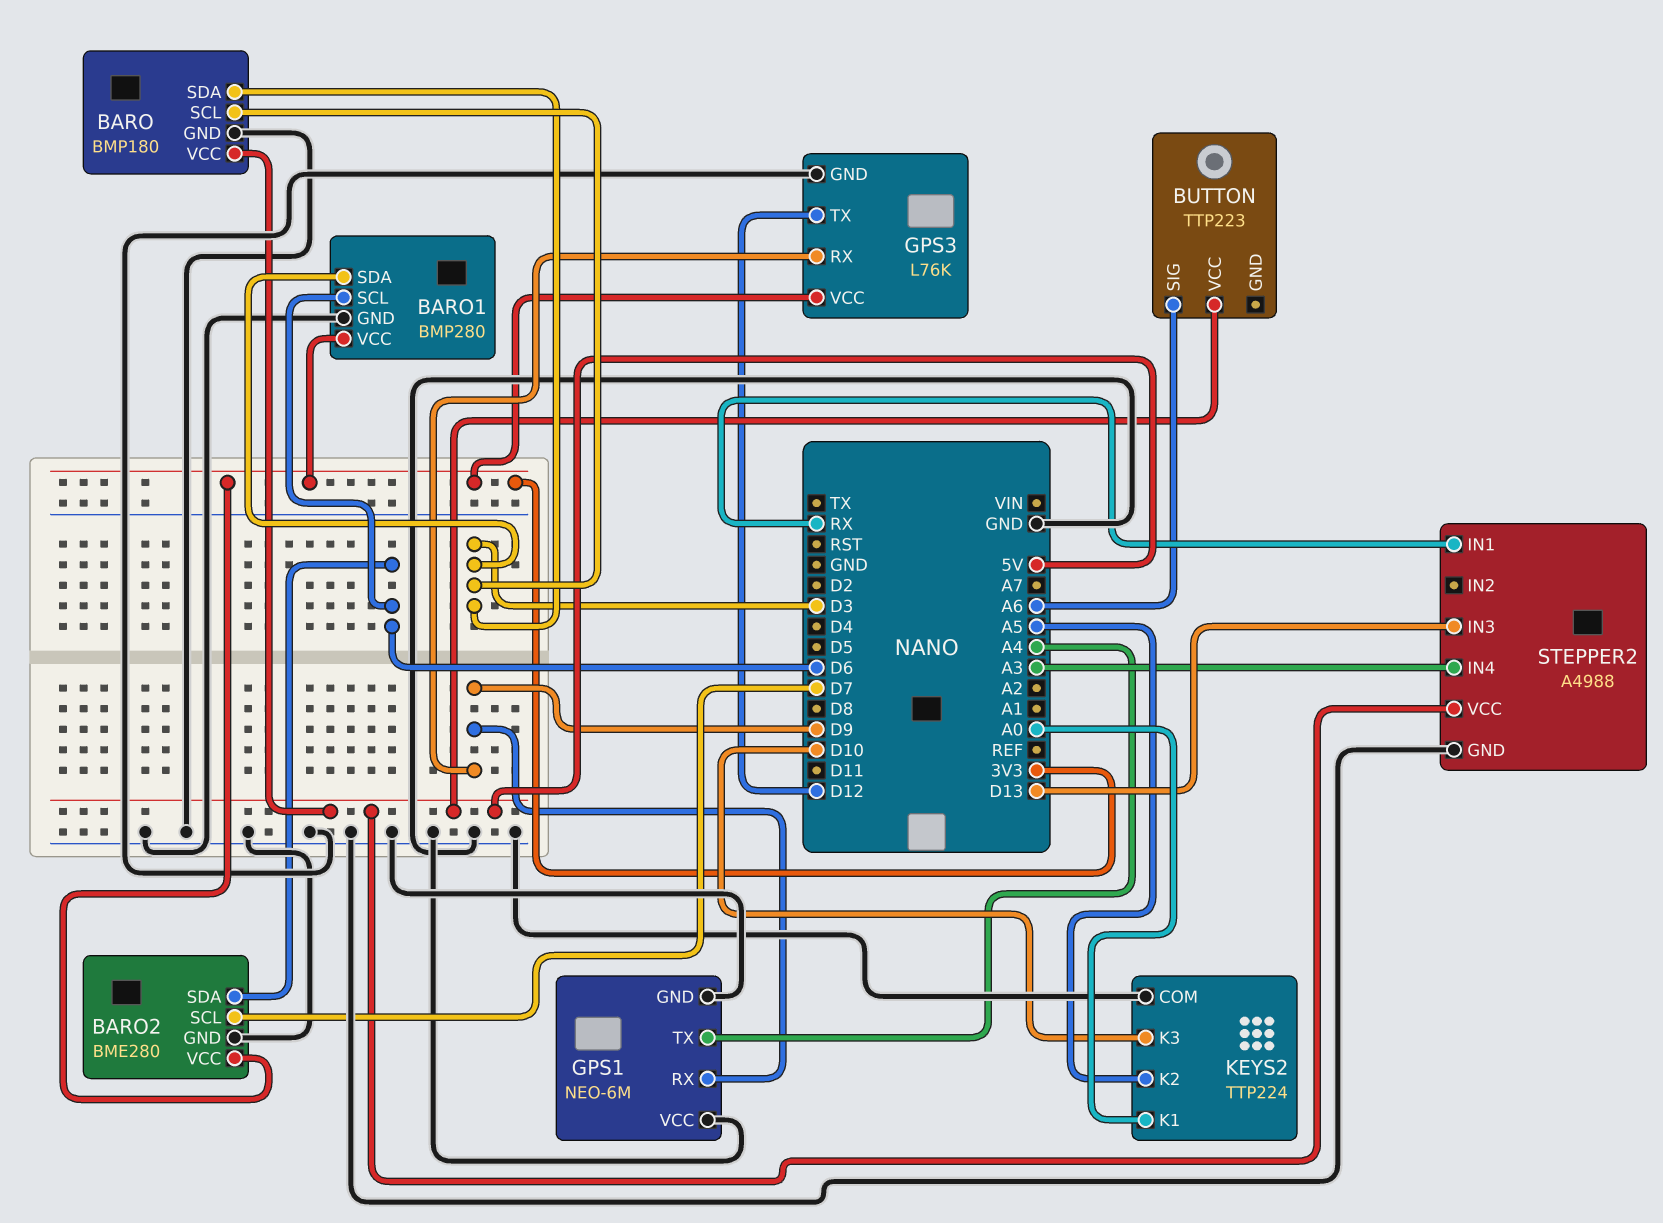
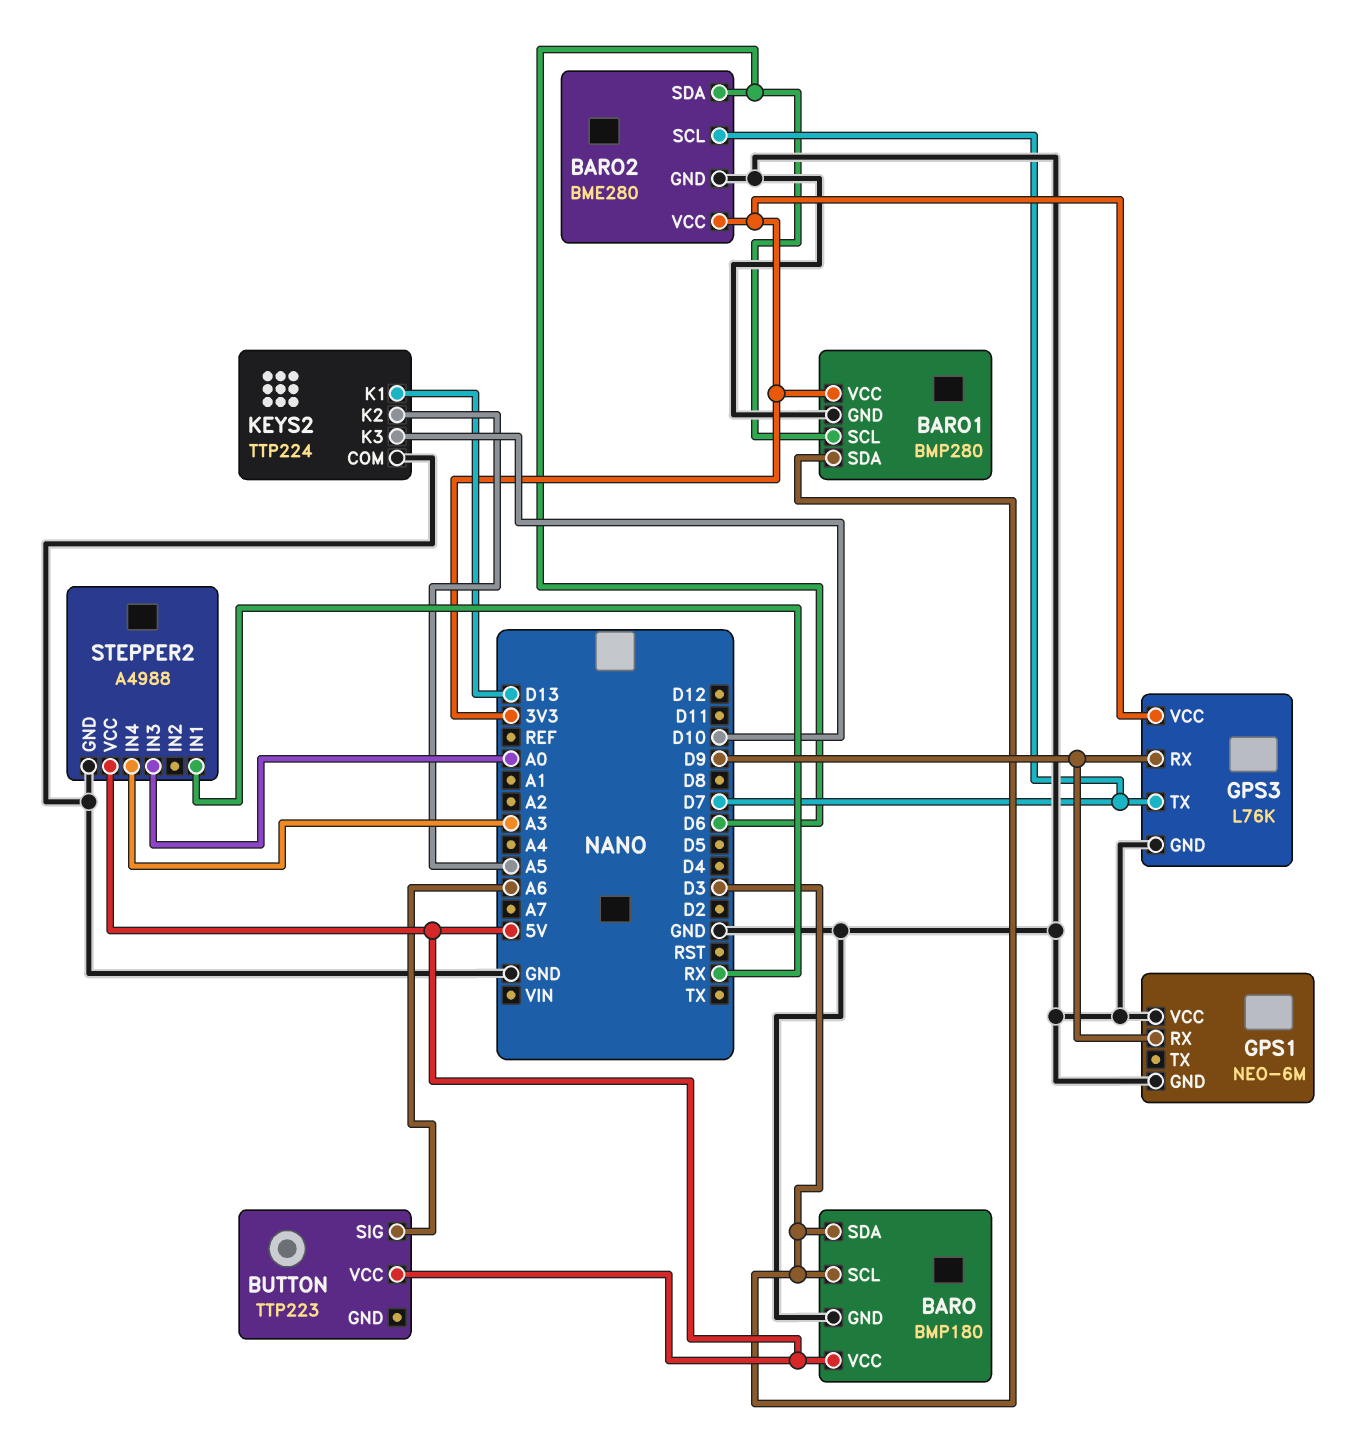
GPS1 pin TX: A4 -> none
GPS3 pin TX: D12 -> D7
KEYS2 pin K1: A0 -> D13
STEPPER2 pin IN3: D13 -> A0

